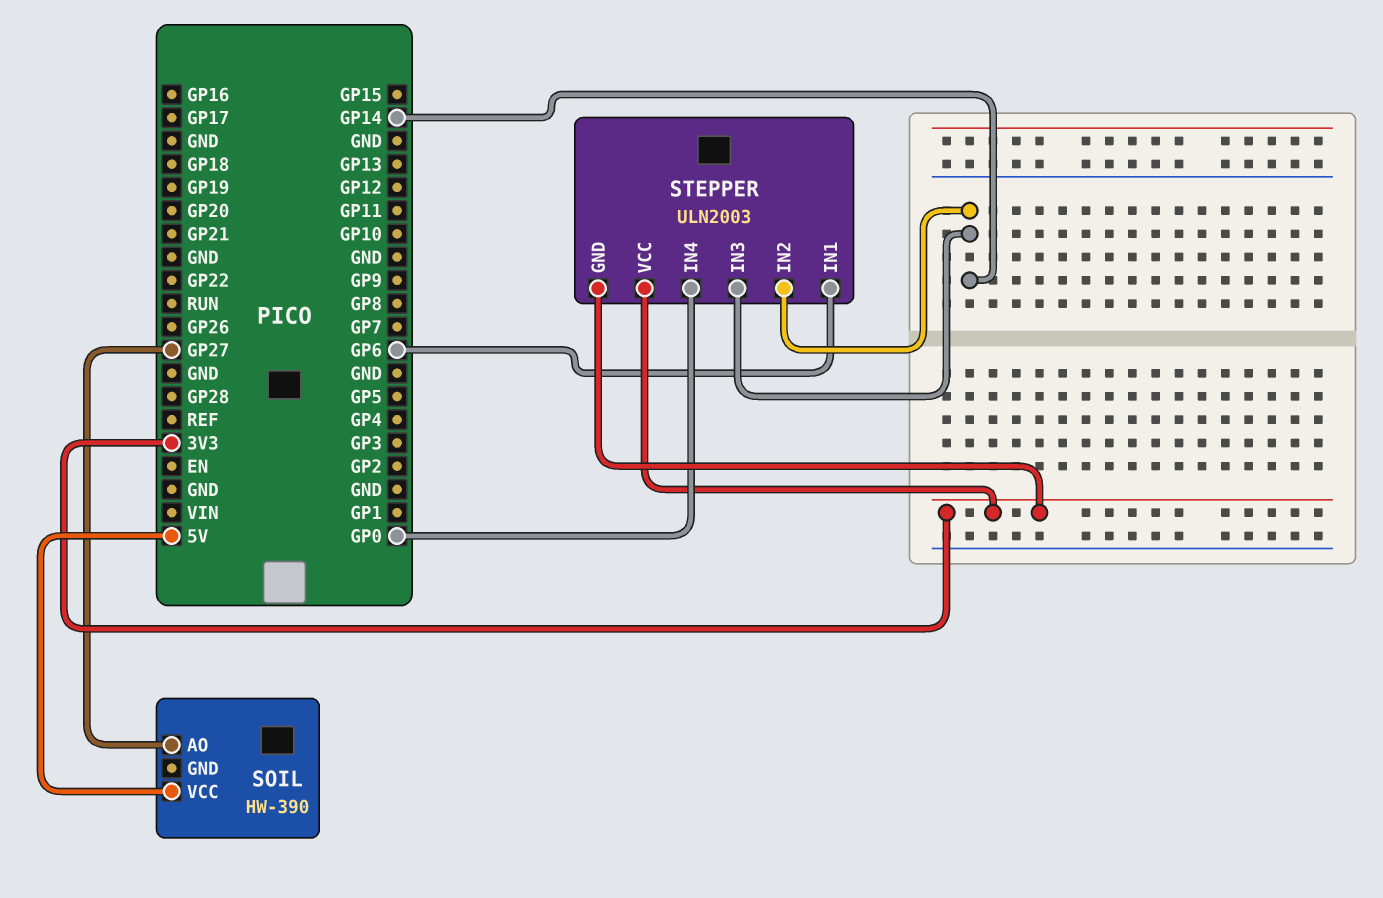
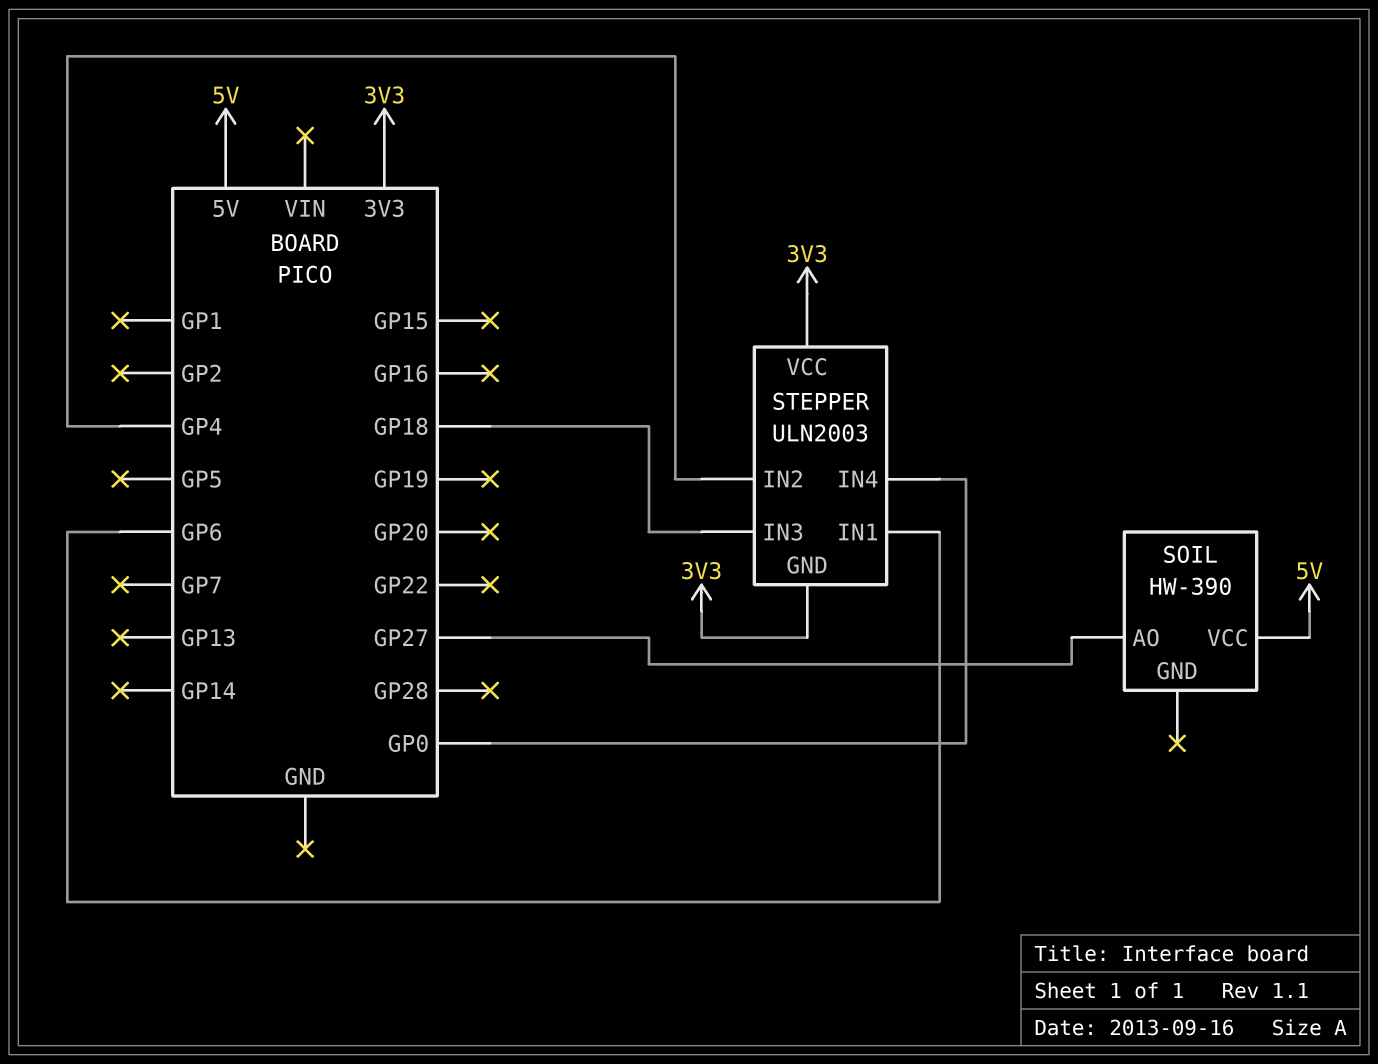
STEPPER pin IN2: GP14 -> GP4
STEPPER pin IN3: GP14 -> GP18

